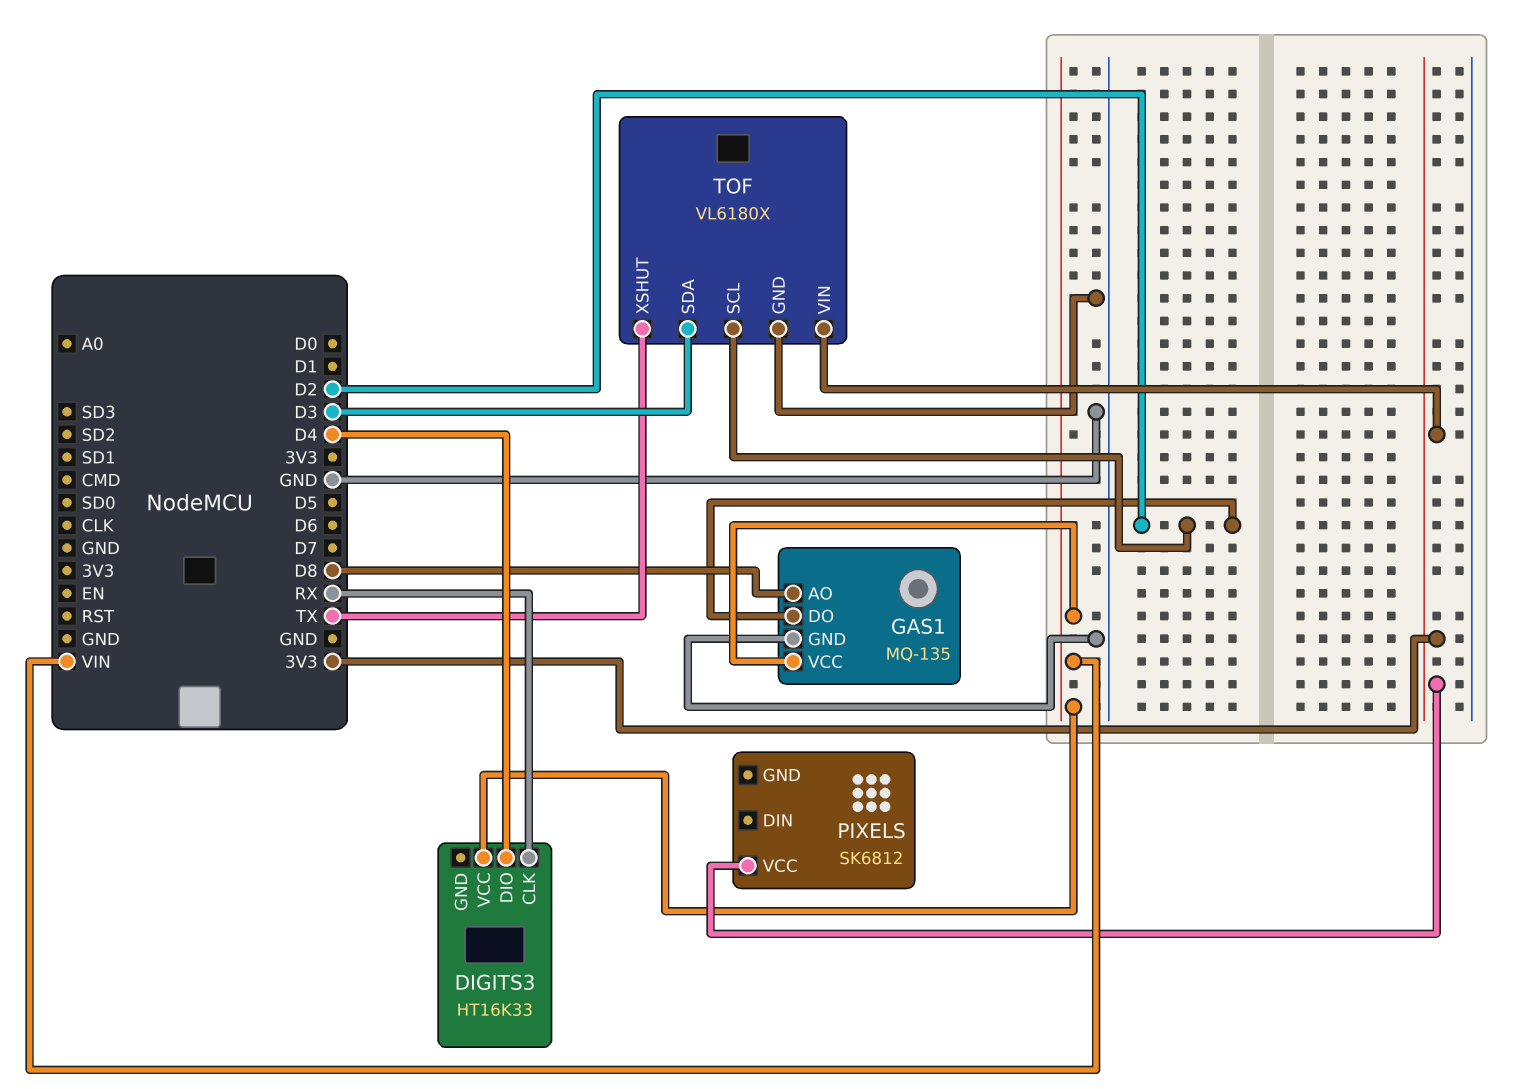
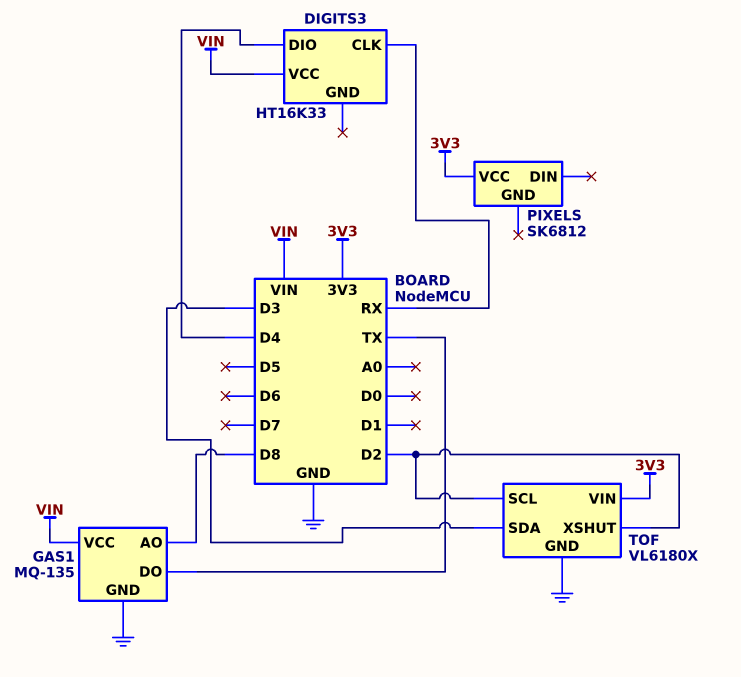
GAS1 pin DO: D2 -> TX
TOF pin XSHUT: TX -> D2

